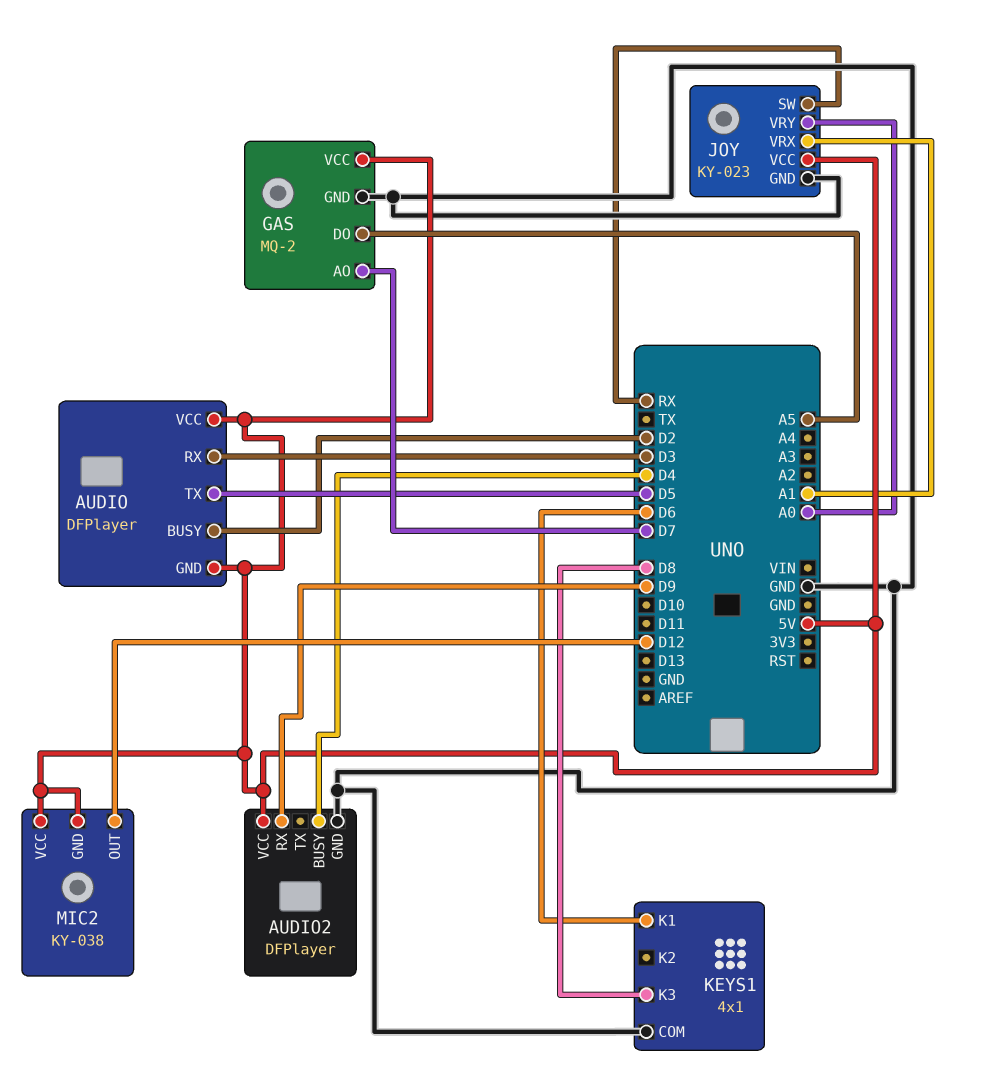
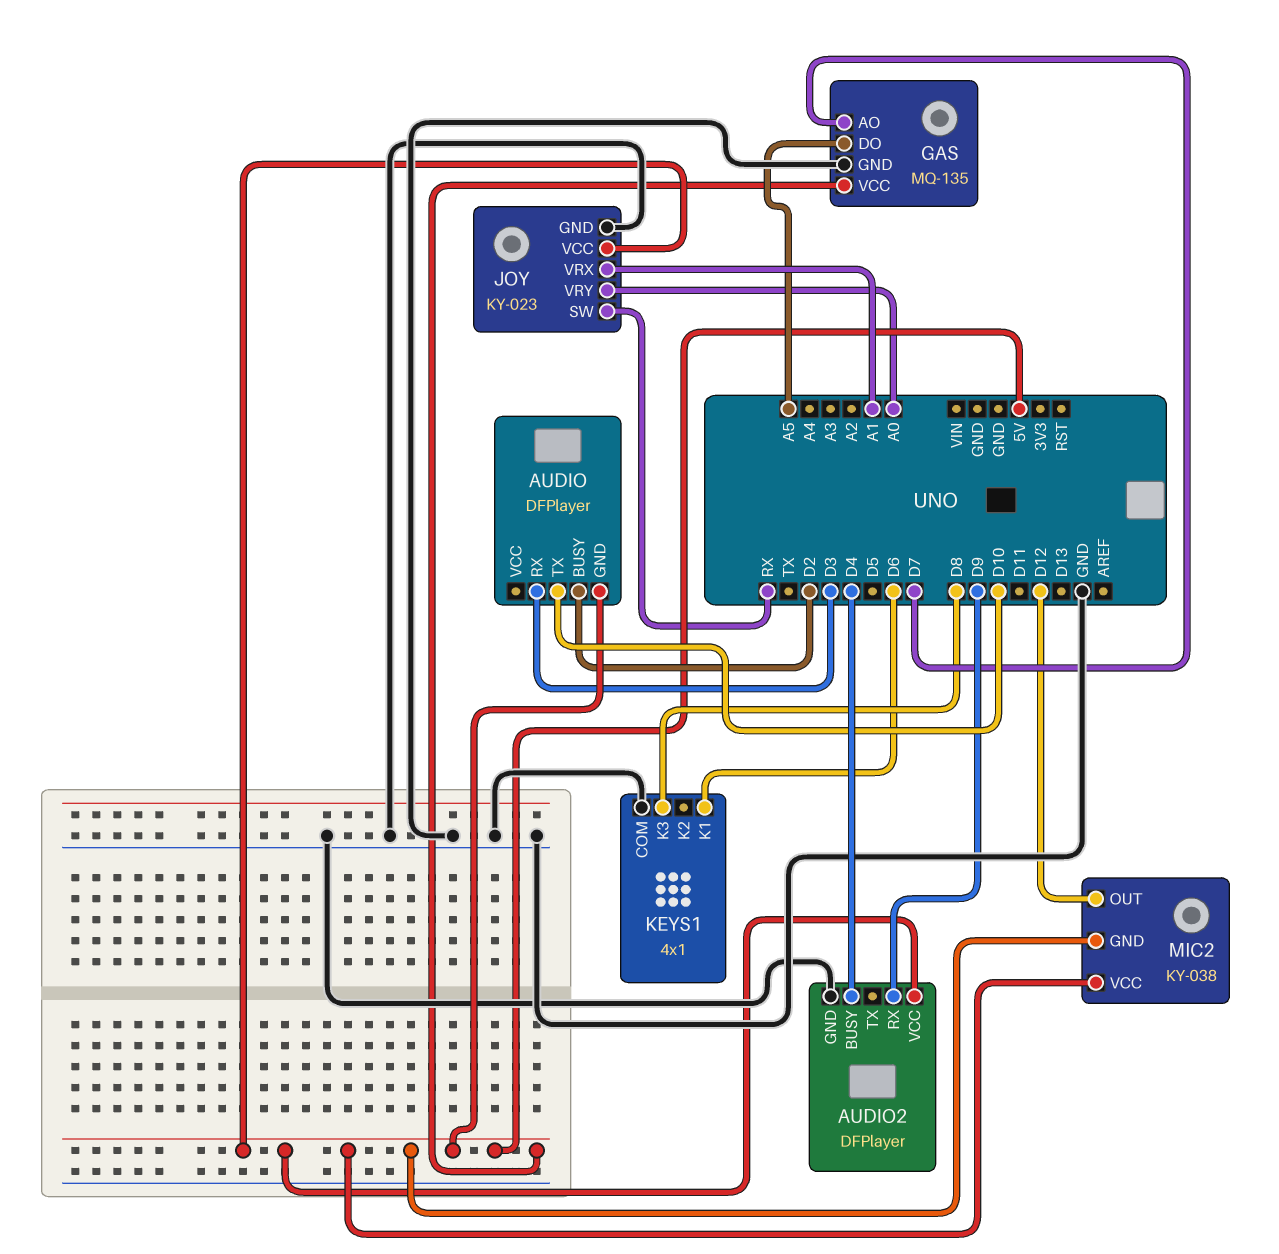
AUDIO pin TX: D5 -> D10
AUDIO pin VCC: 5V -> none
GAS: MQ-2 -> MQ-135

